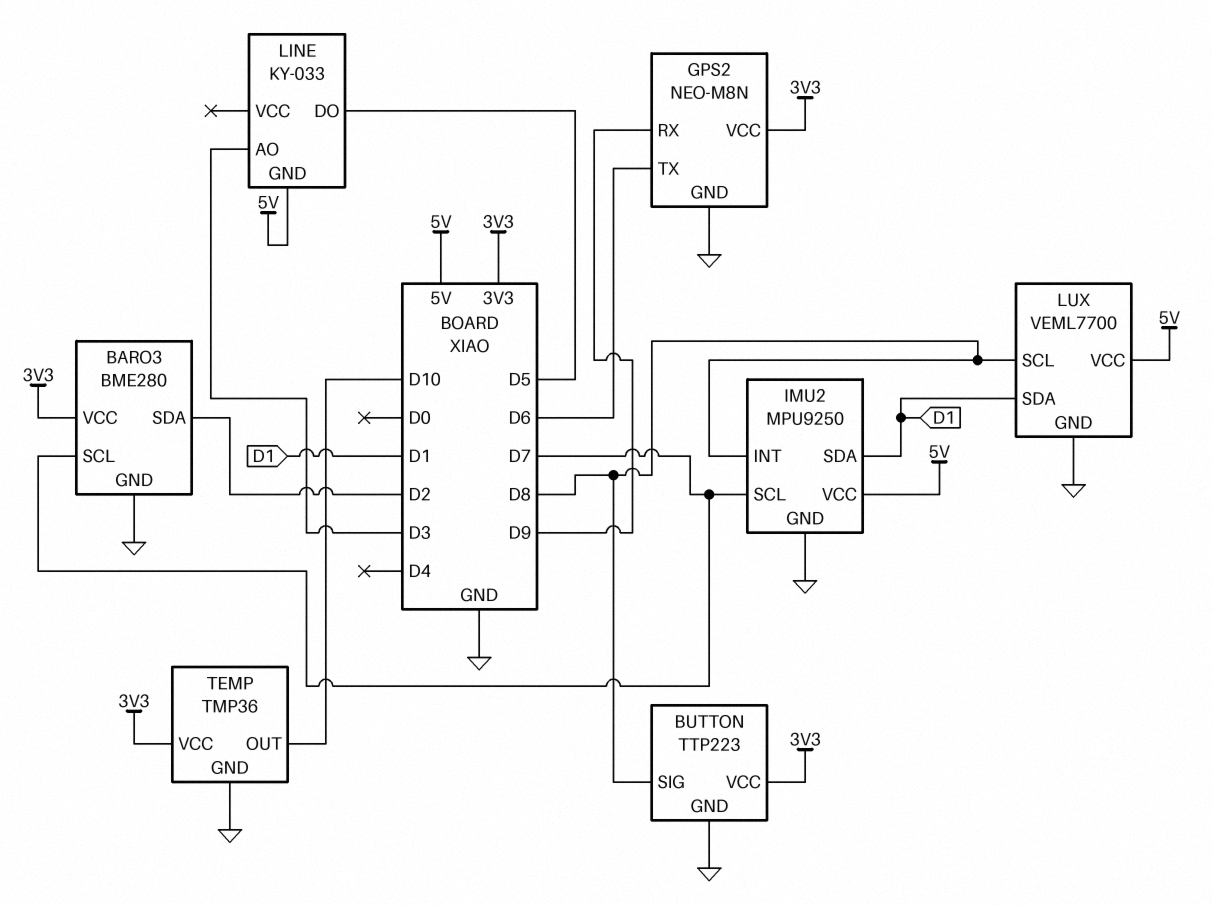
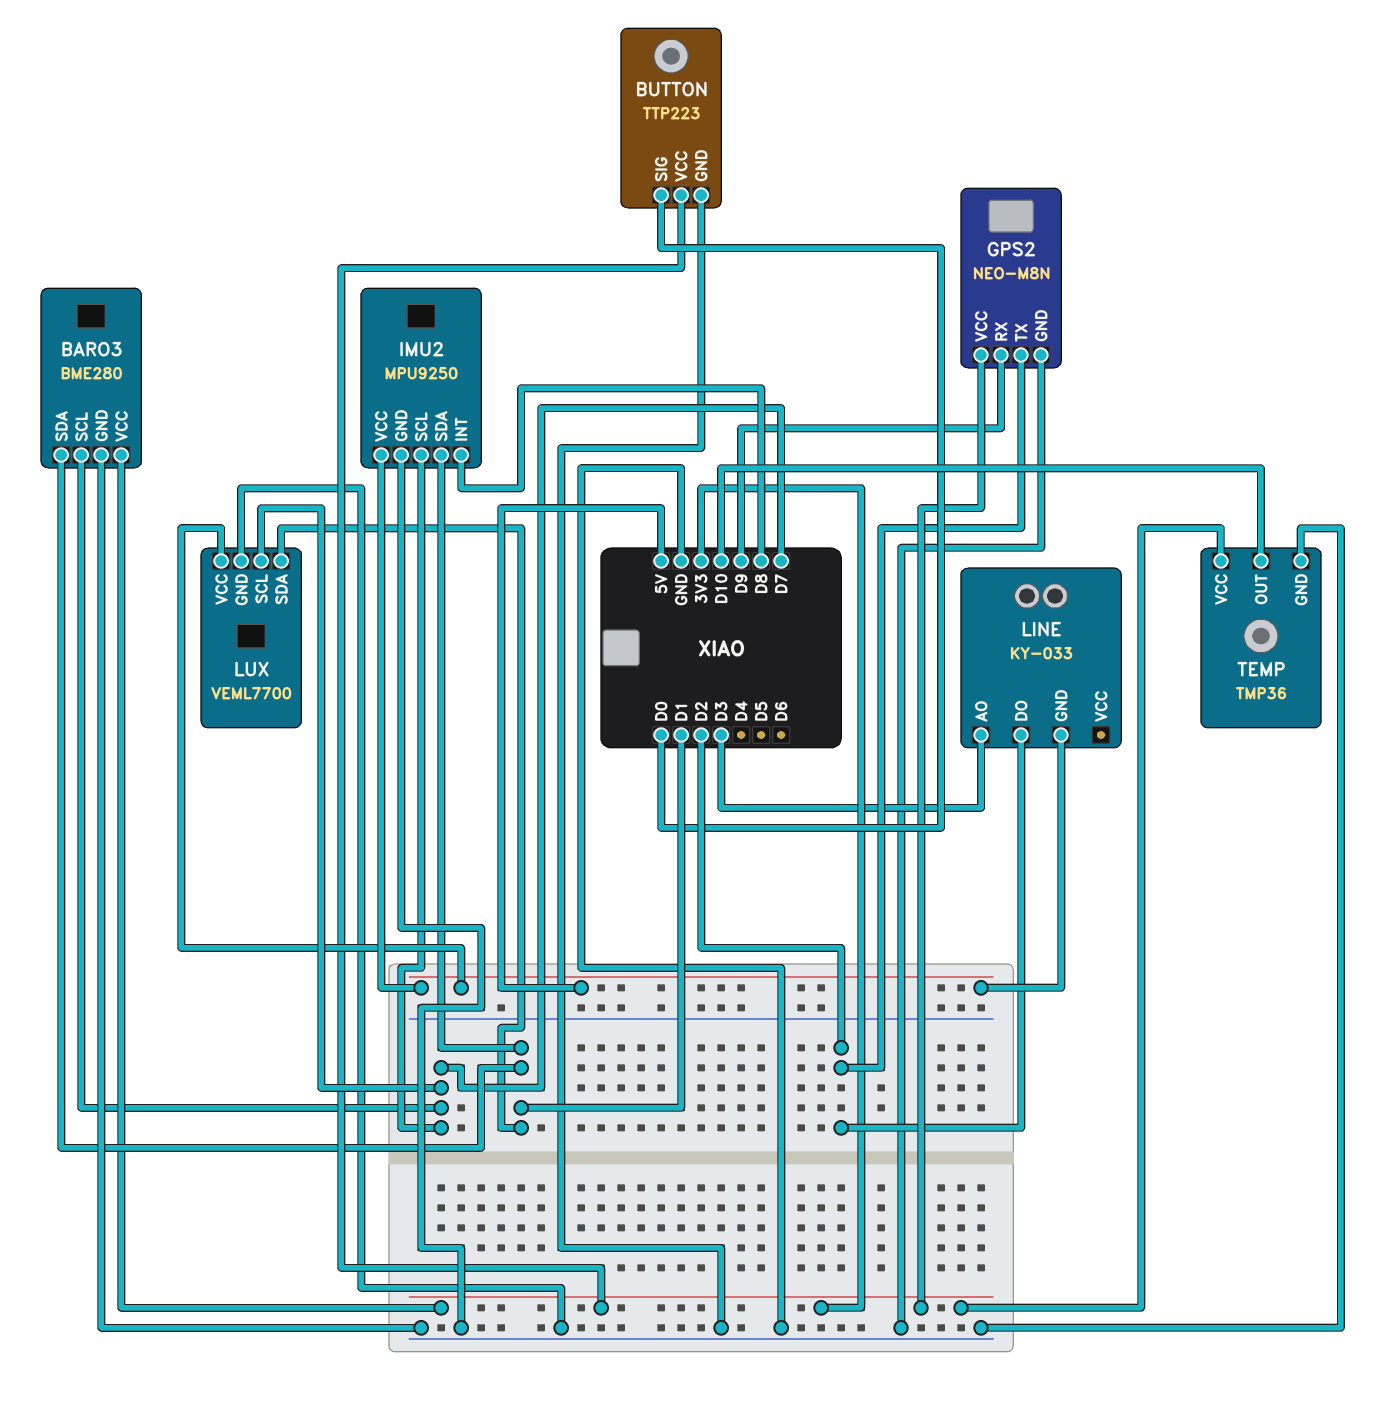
BARO3 pin SDA: D2 -> D1
BUTTON pin SIG: D8 -> D0
GPS2 pin TX: D6 -> D2
LINE pin DO: D5 -> D2
LUX pin SCL: D8 -> D7

